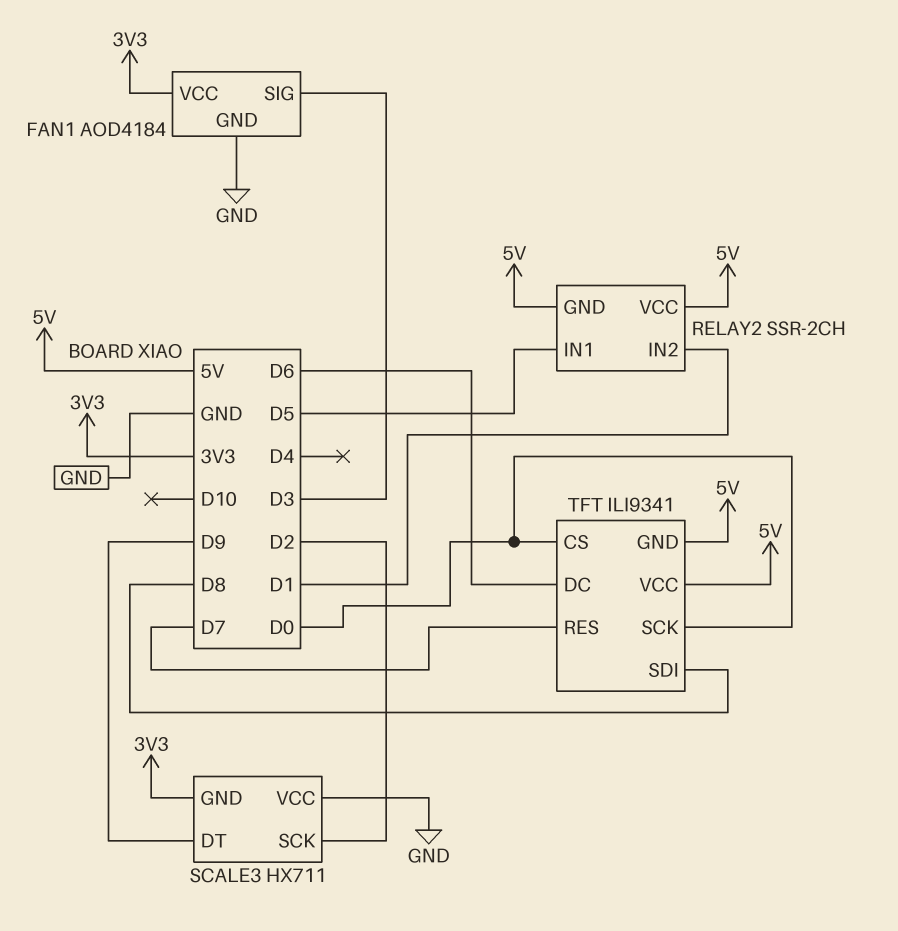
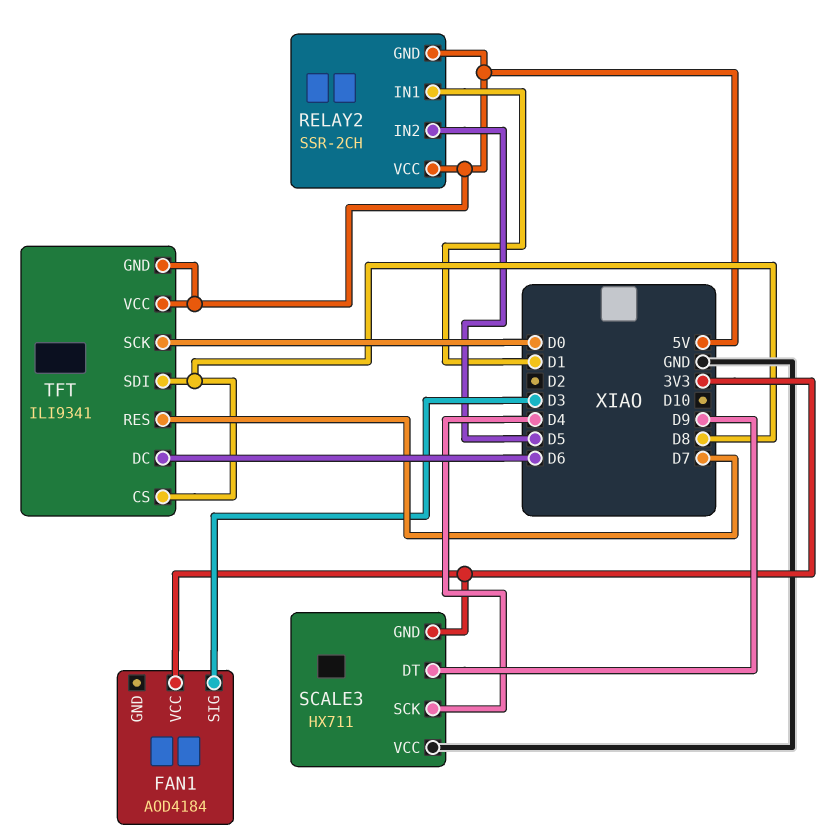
FAN1 pin GND: GND -> none
RELAY2 pin IN1: D5 -> D1
RELAY2 pin IN2: D1 -> D5
SCALE3 pin SCK: D2 -> D4
TFT pin CS: D0 -> D8

